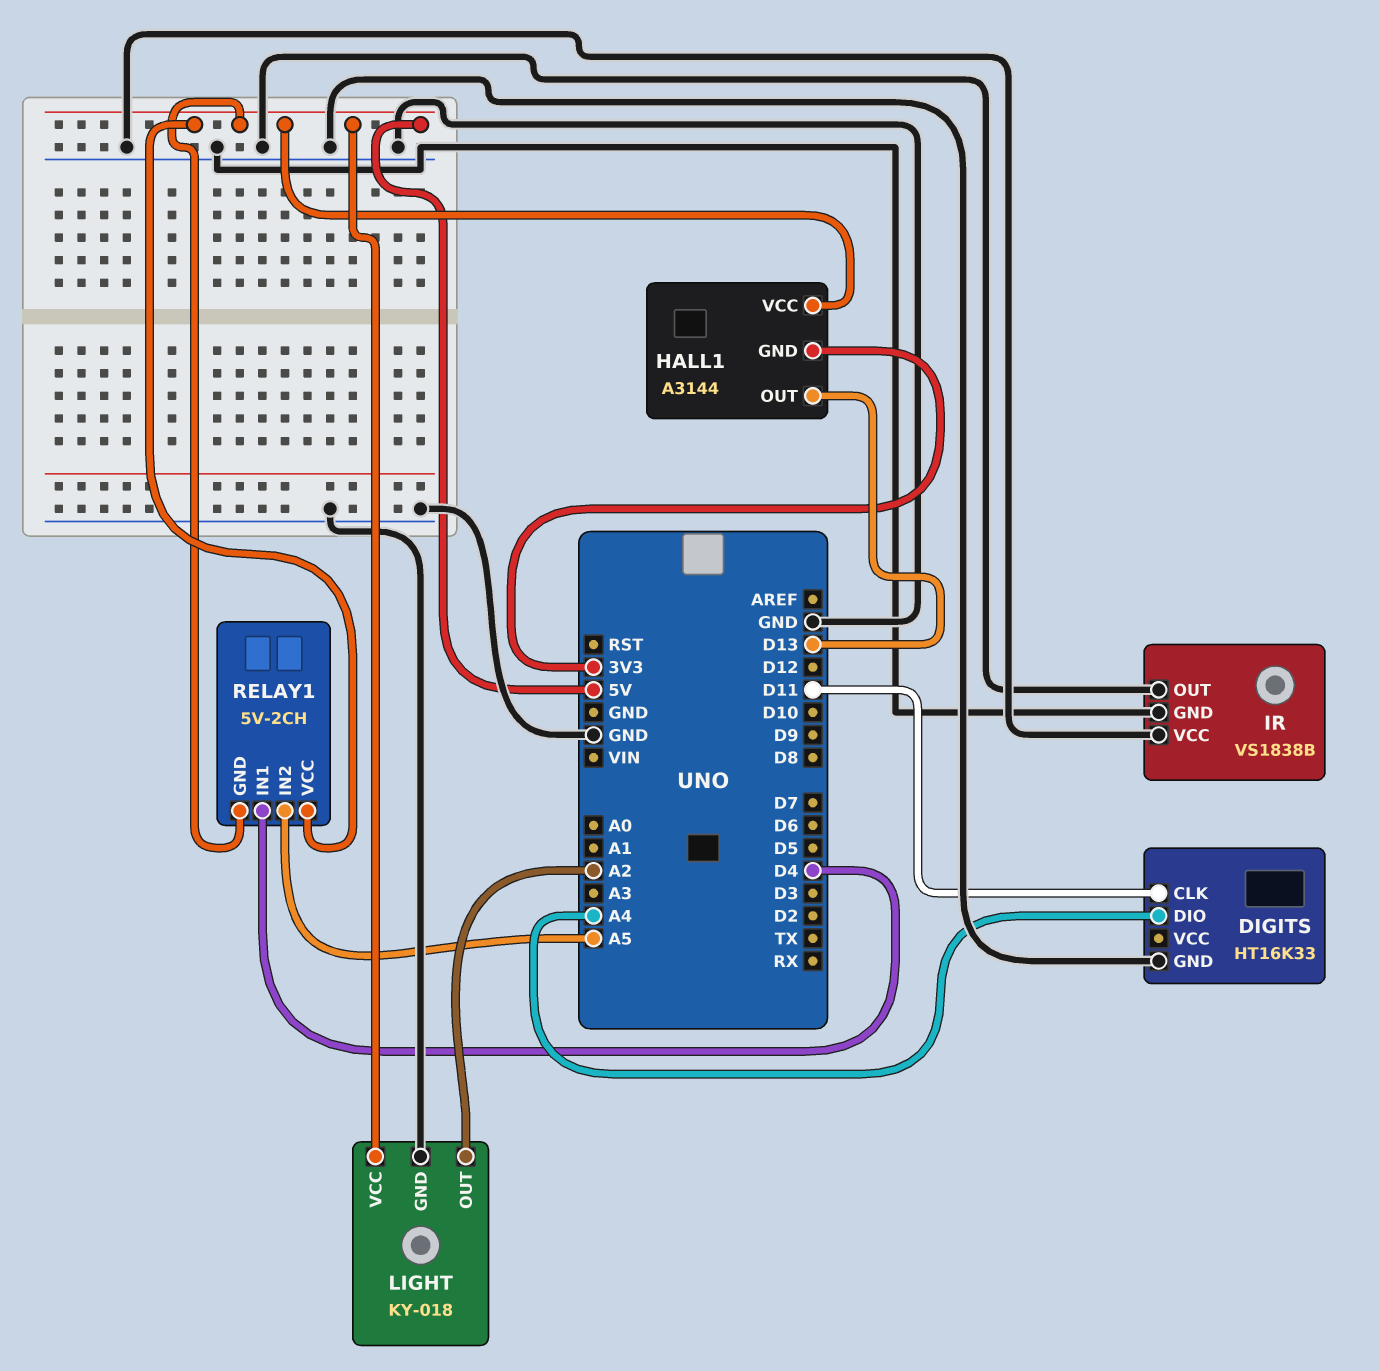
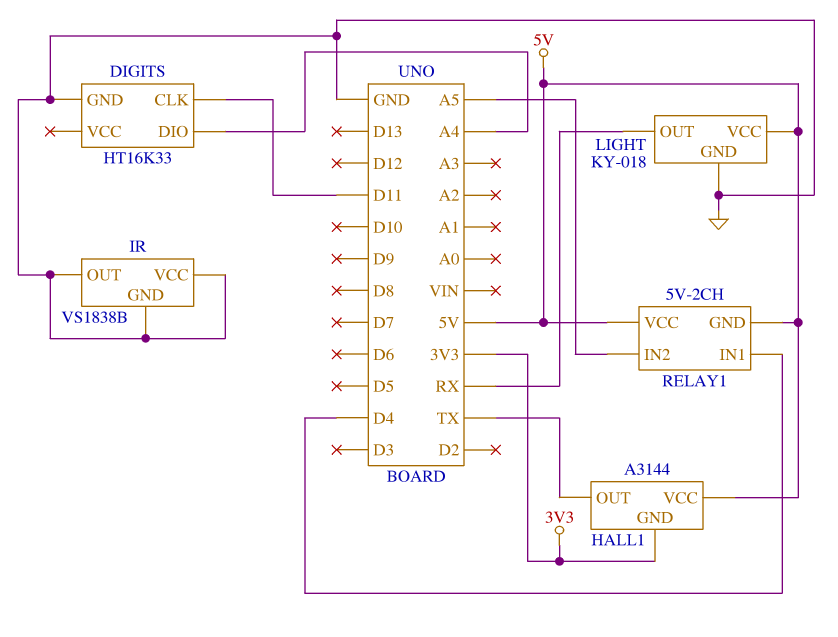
HALL1 pin OUT: D13 -> TX
LIGHT pin OUT: A2 -> RX

